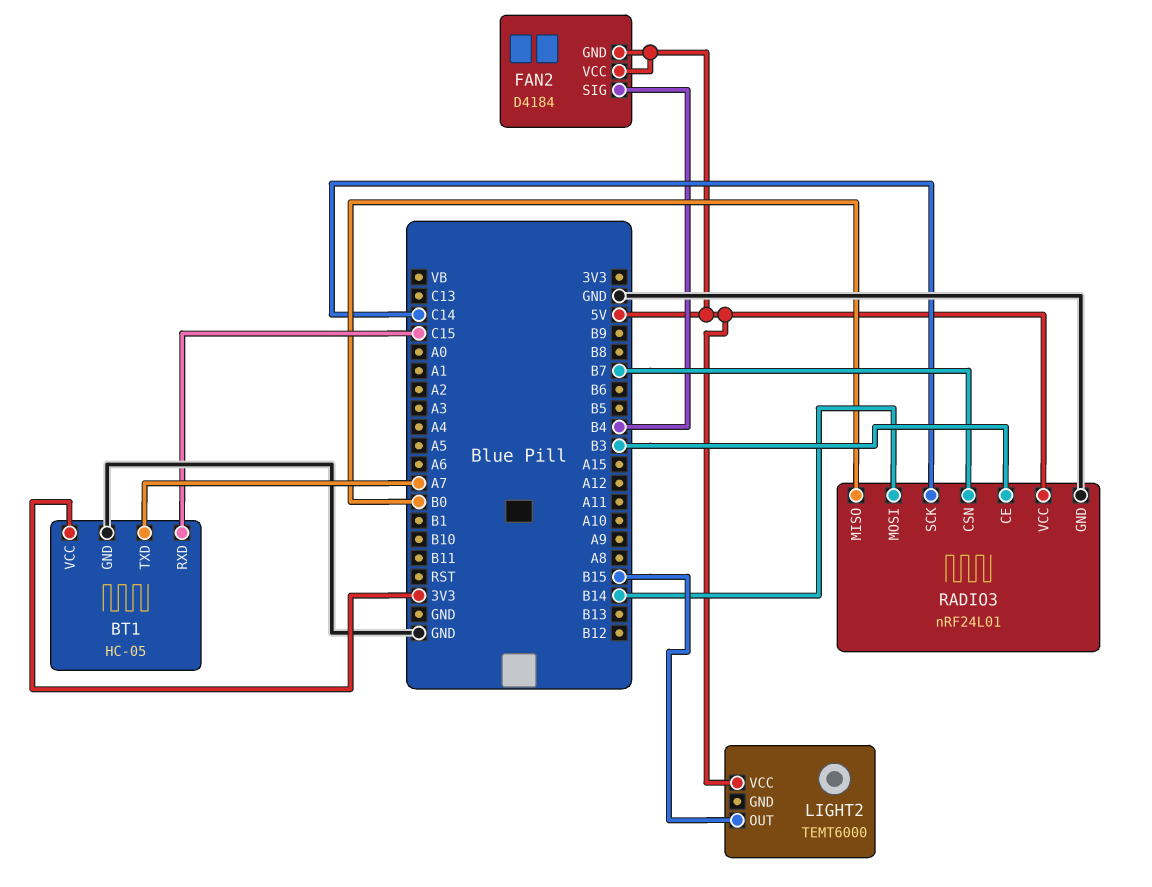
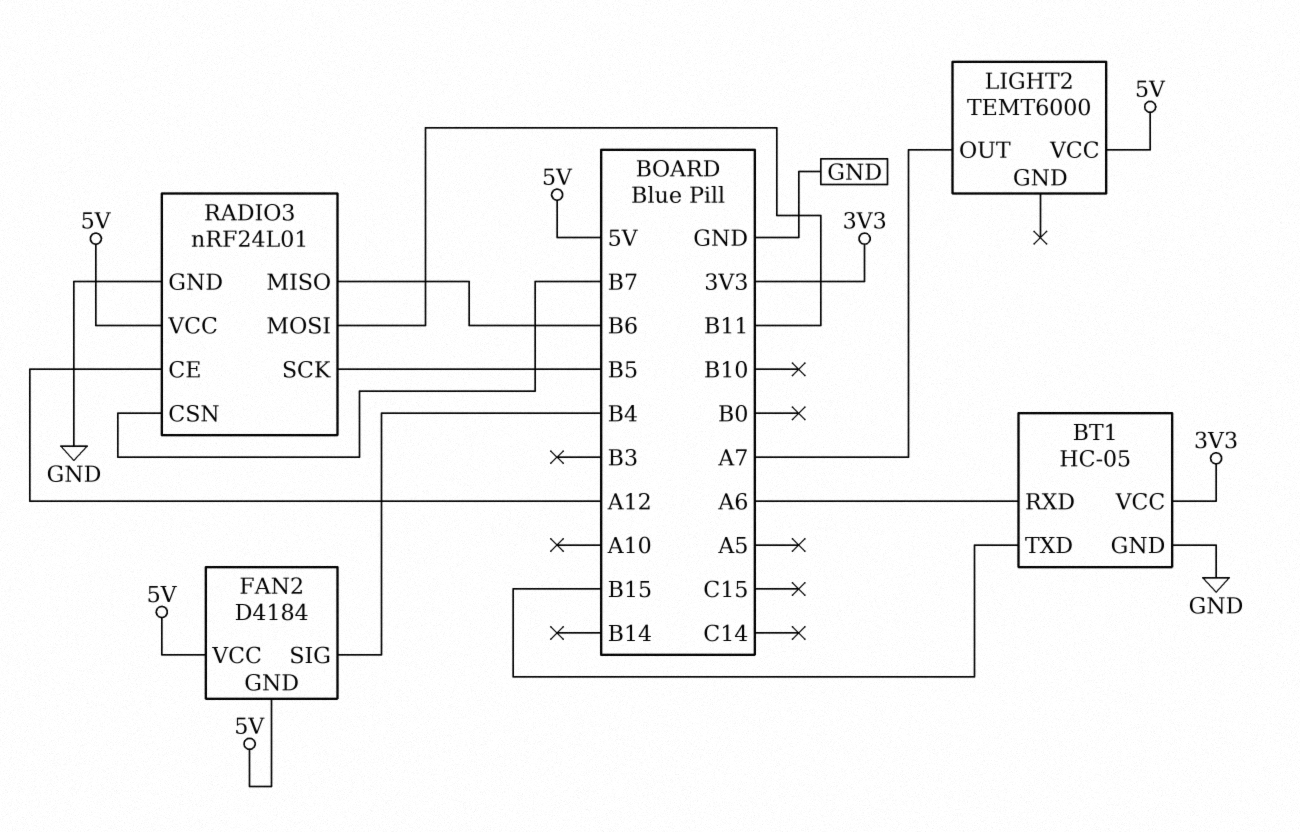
BT1 pin RXD: C15 -> A6
BT1 pin TXD: A7 -> B15
LIGHT2 pin OUT: B15 -> A7
RADIO3 pin CE: B3 -> A12
RADIO3 pin MISO: B0 -> B6
RADIO3 pin MOSI: B14 -> B11
RADIO3 pin SCK: C14 -> B5

